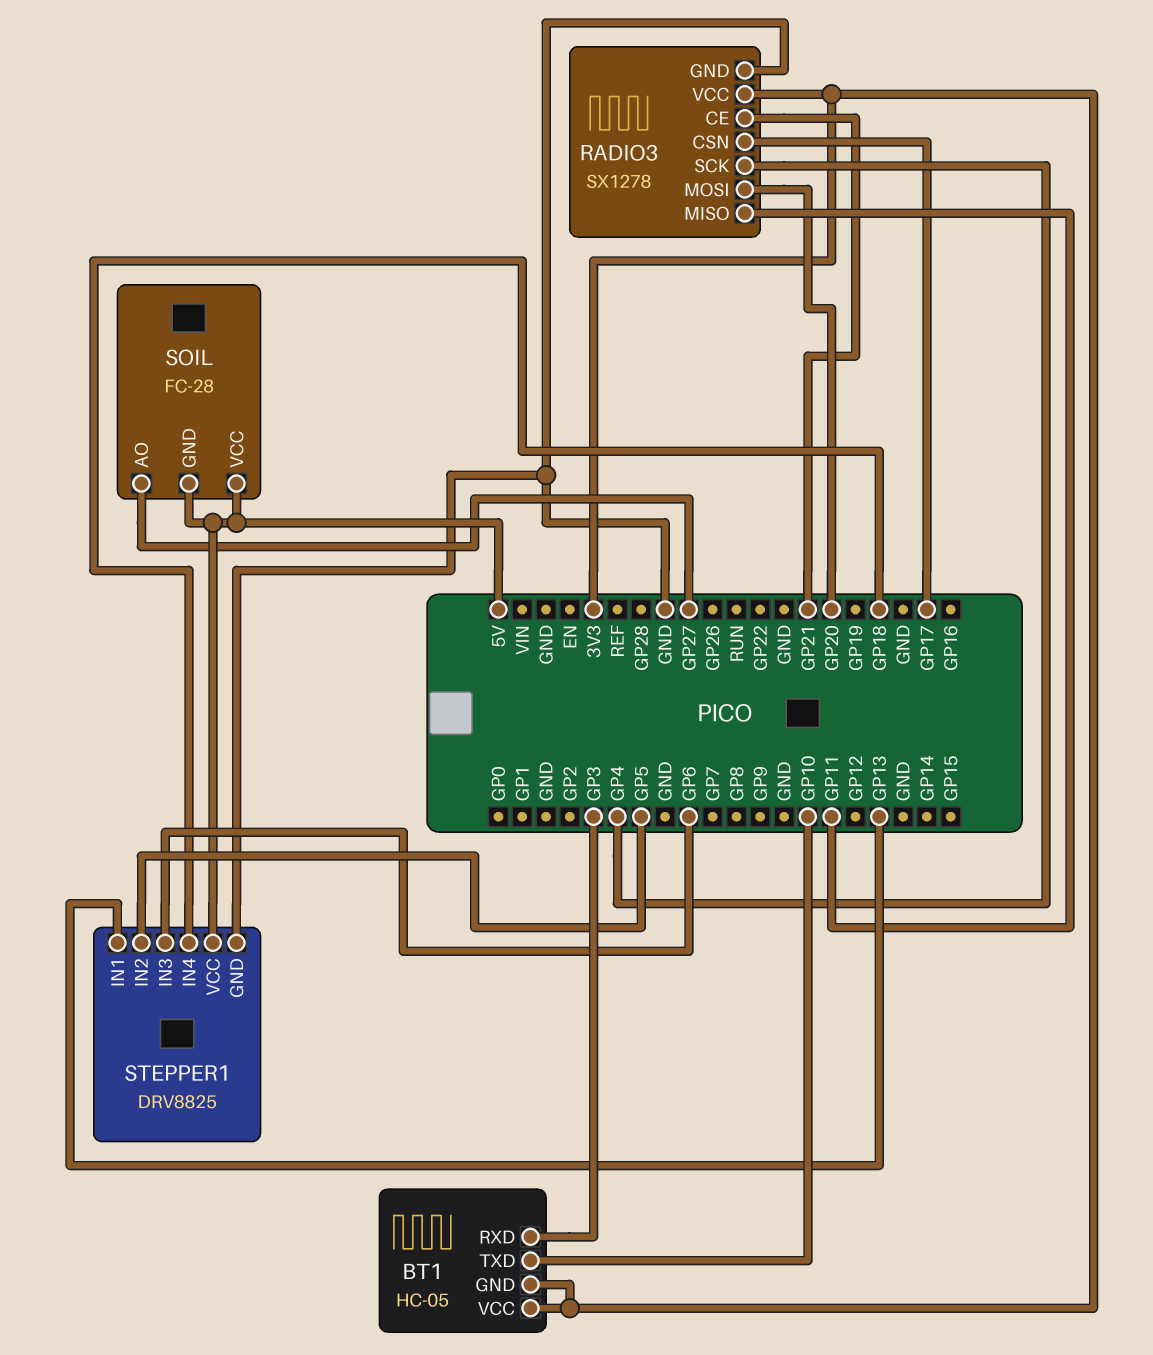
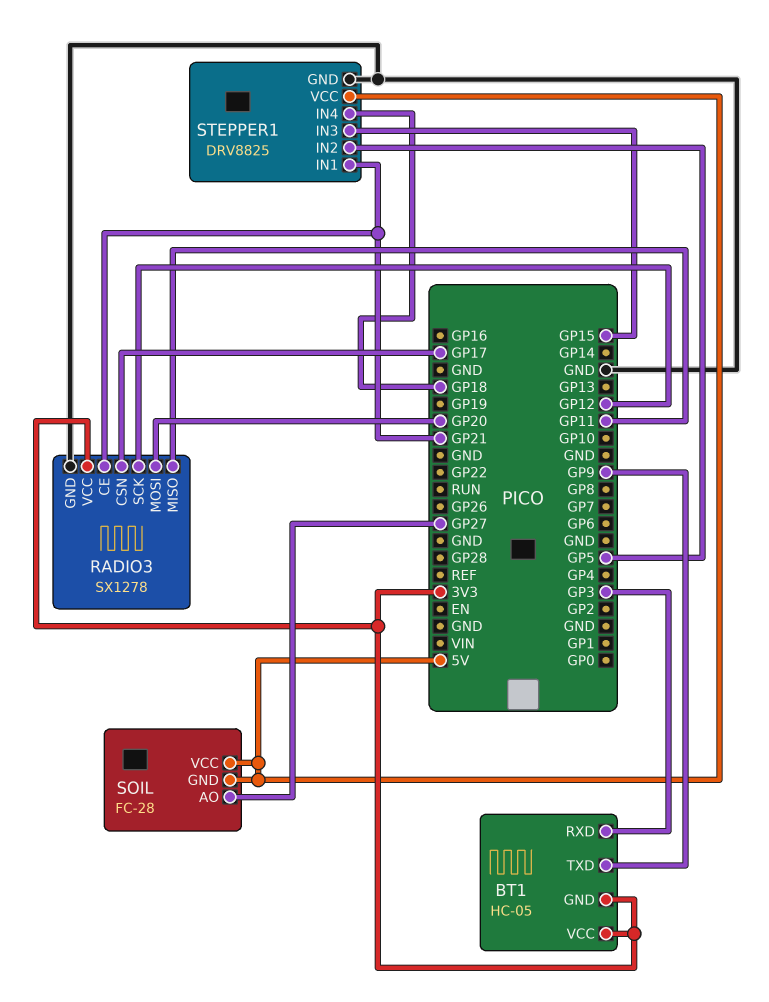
BT1 pin TXD: GP10 -> GP9
RADIO3 pin SCK: GP4 -> GP12
STEPPER1 pin IN1: GP13 -> GP21
STEPPER1 pin IN3: GP6 -> GP15

